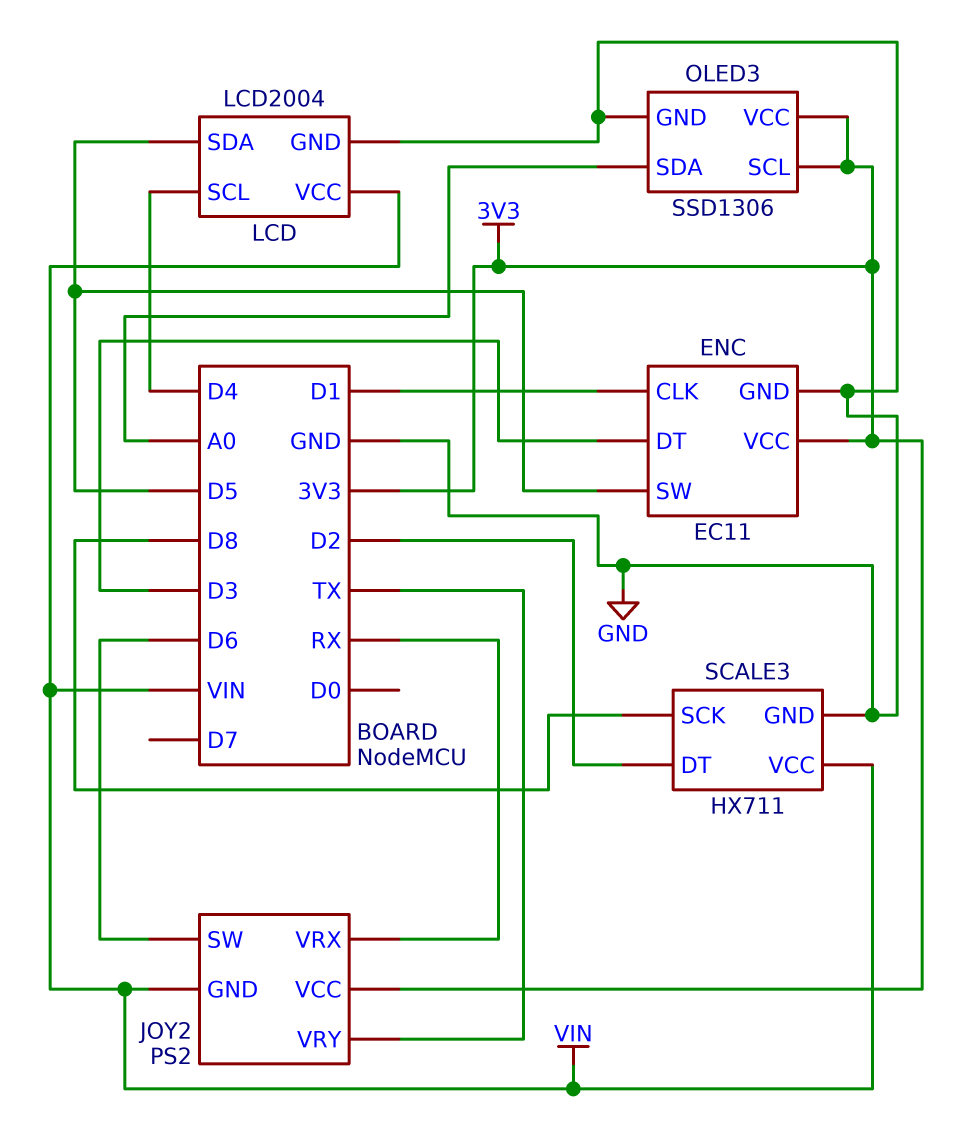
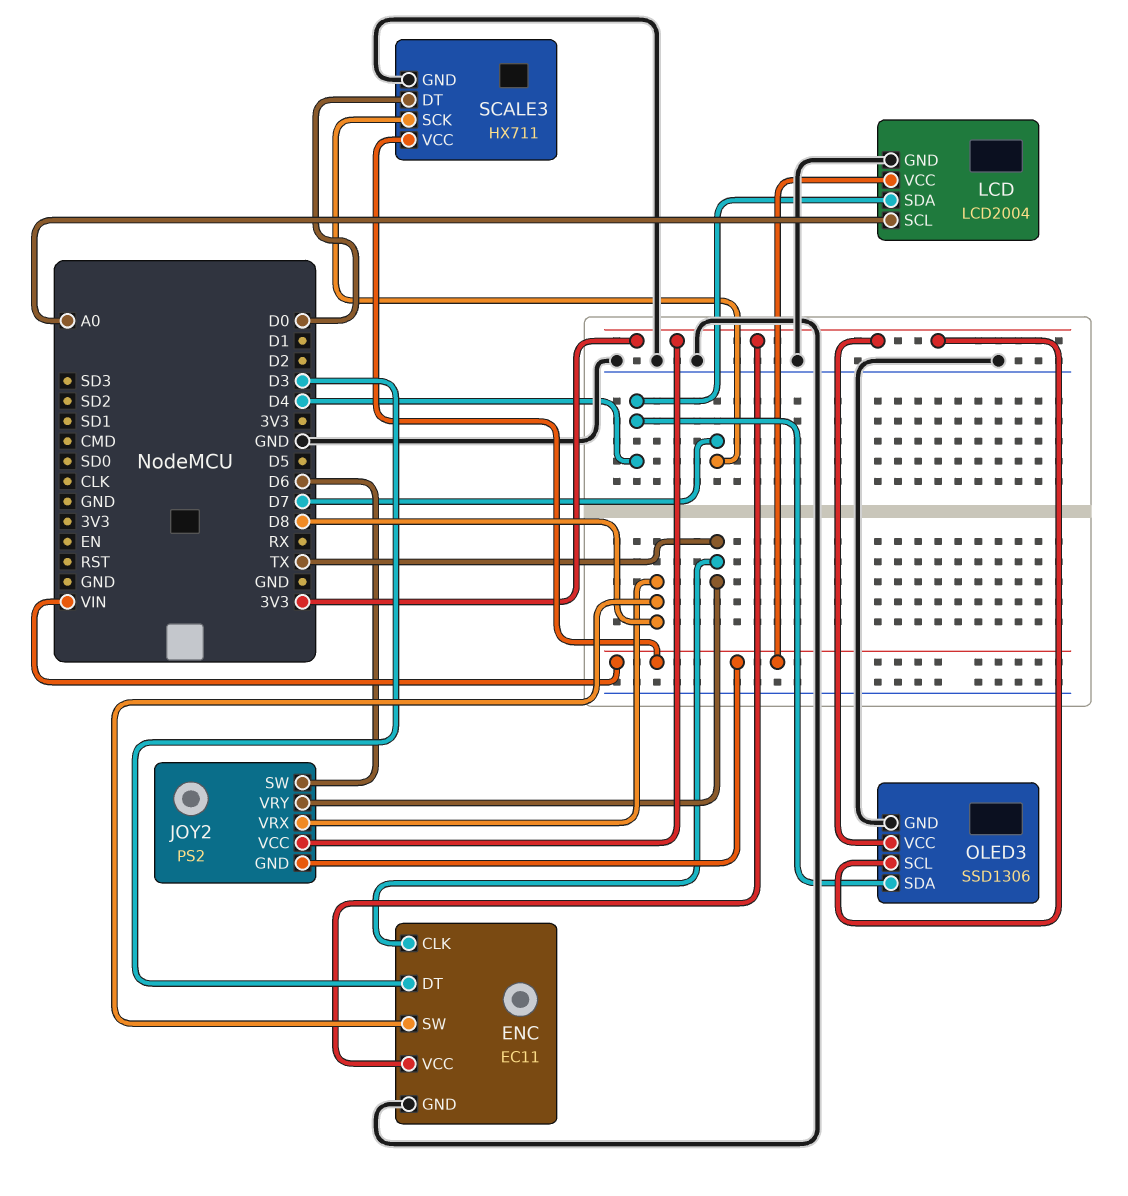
ENC pin CLK: D1 -> TX
ENC pin SW: D5 -> D8
JOY2 pin VRX: RX -> D8
LCD pin SCL: D4 -> A0
LCD pin SDA: D5 -> D4
OLED3 pin SDA: A0 -> D4
SCALE3 pin DT: D2 -> D0
SCALE3 pin SCK: D8 -> D7

